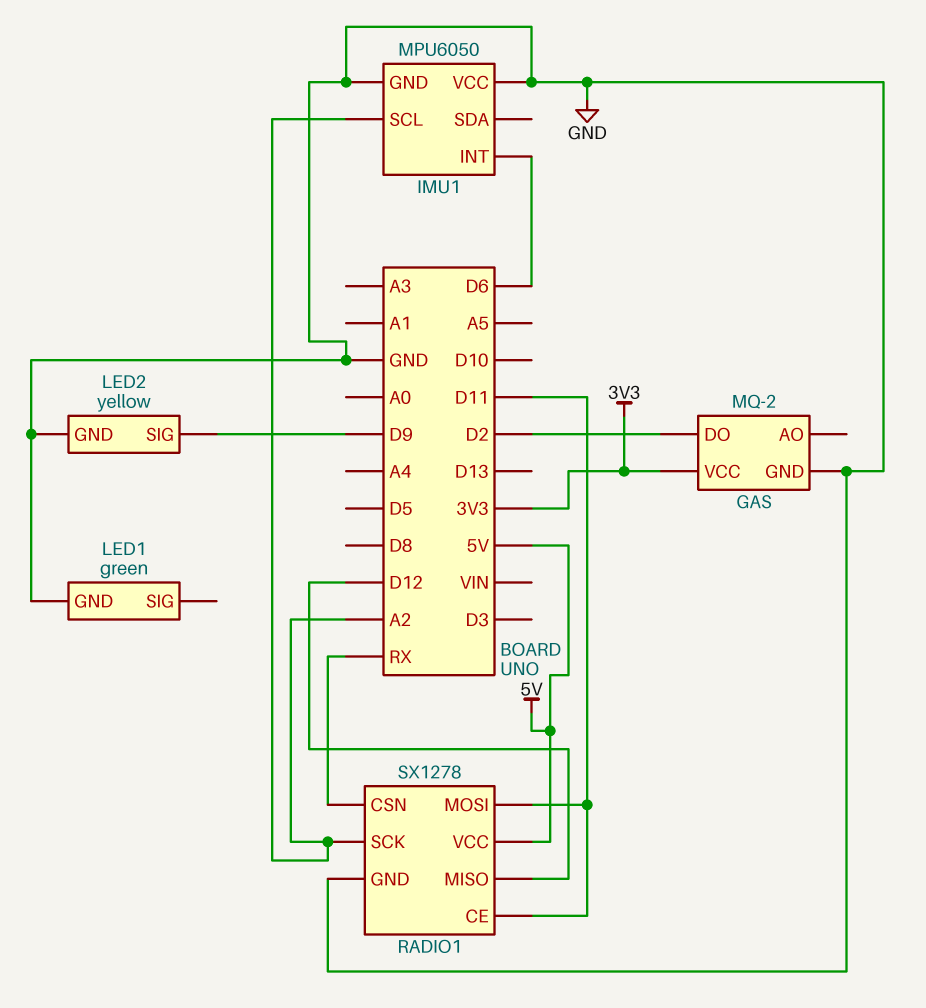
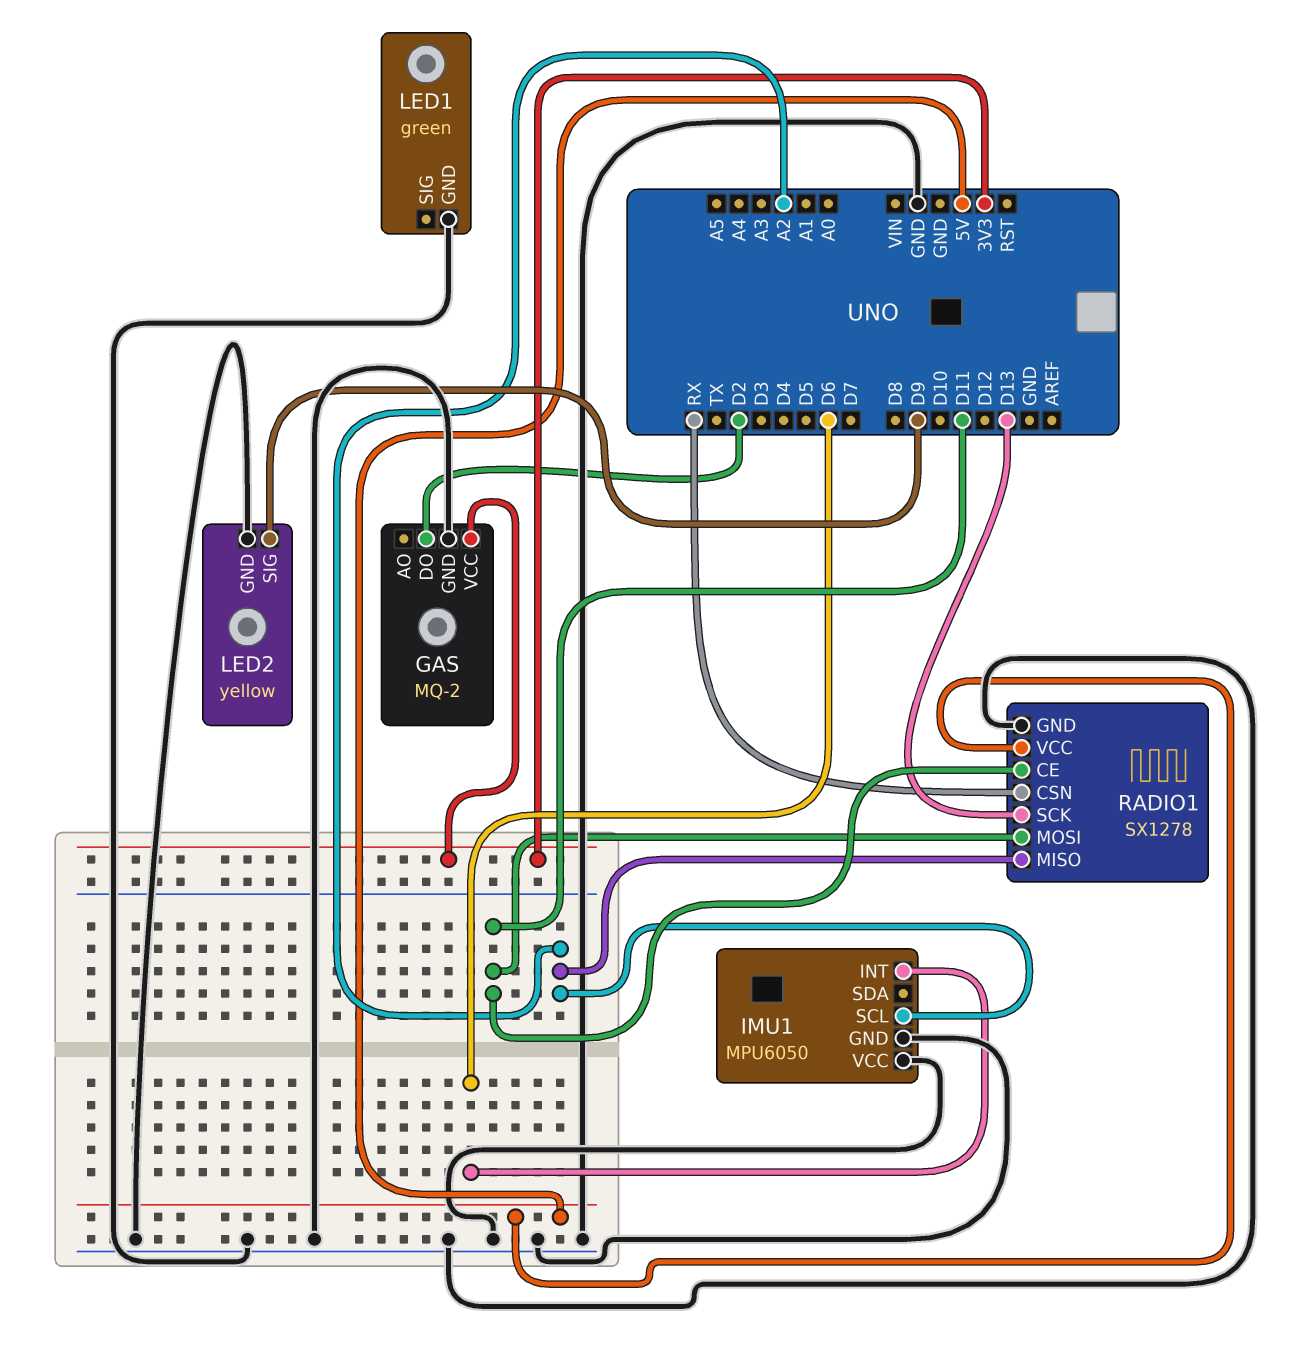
RADIO1 pin MISO: D12 -> A2
RADIO1 pin SCK: A2 -> D13

